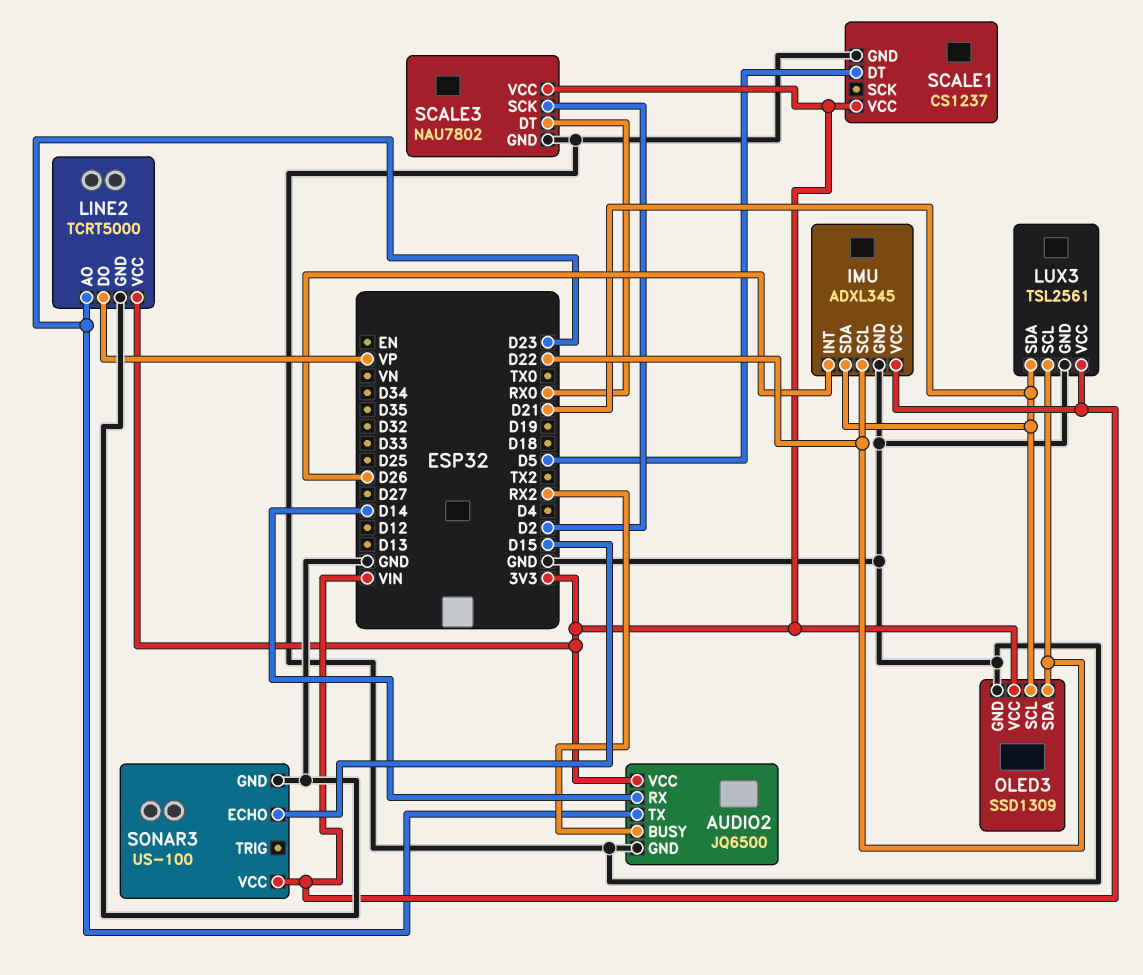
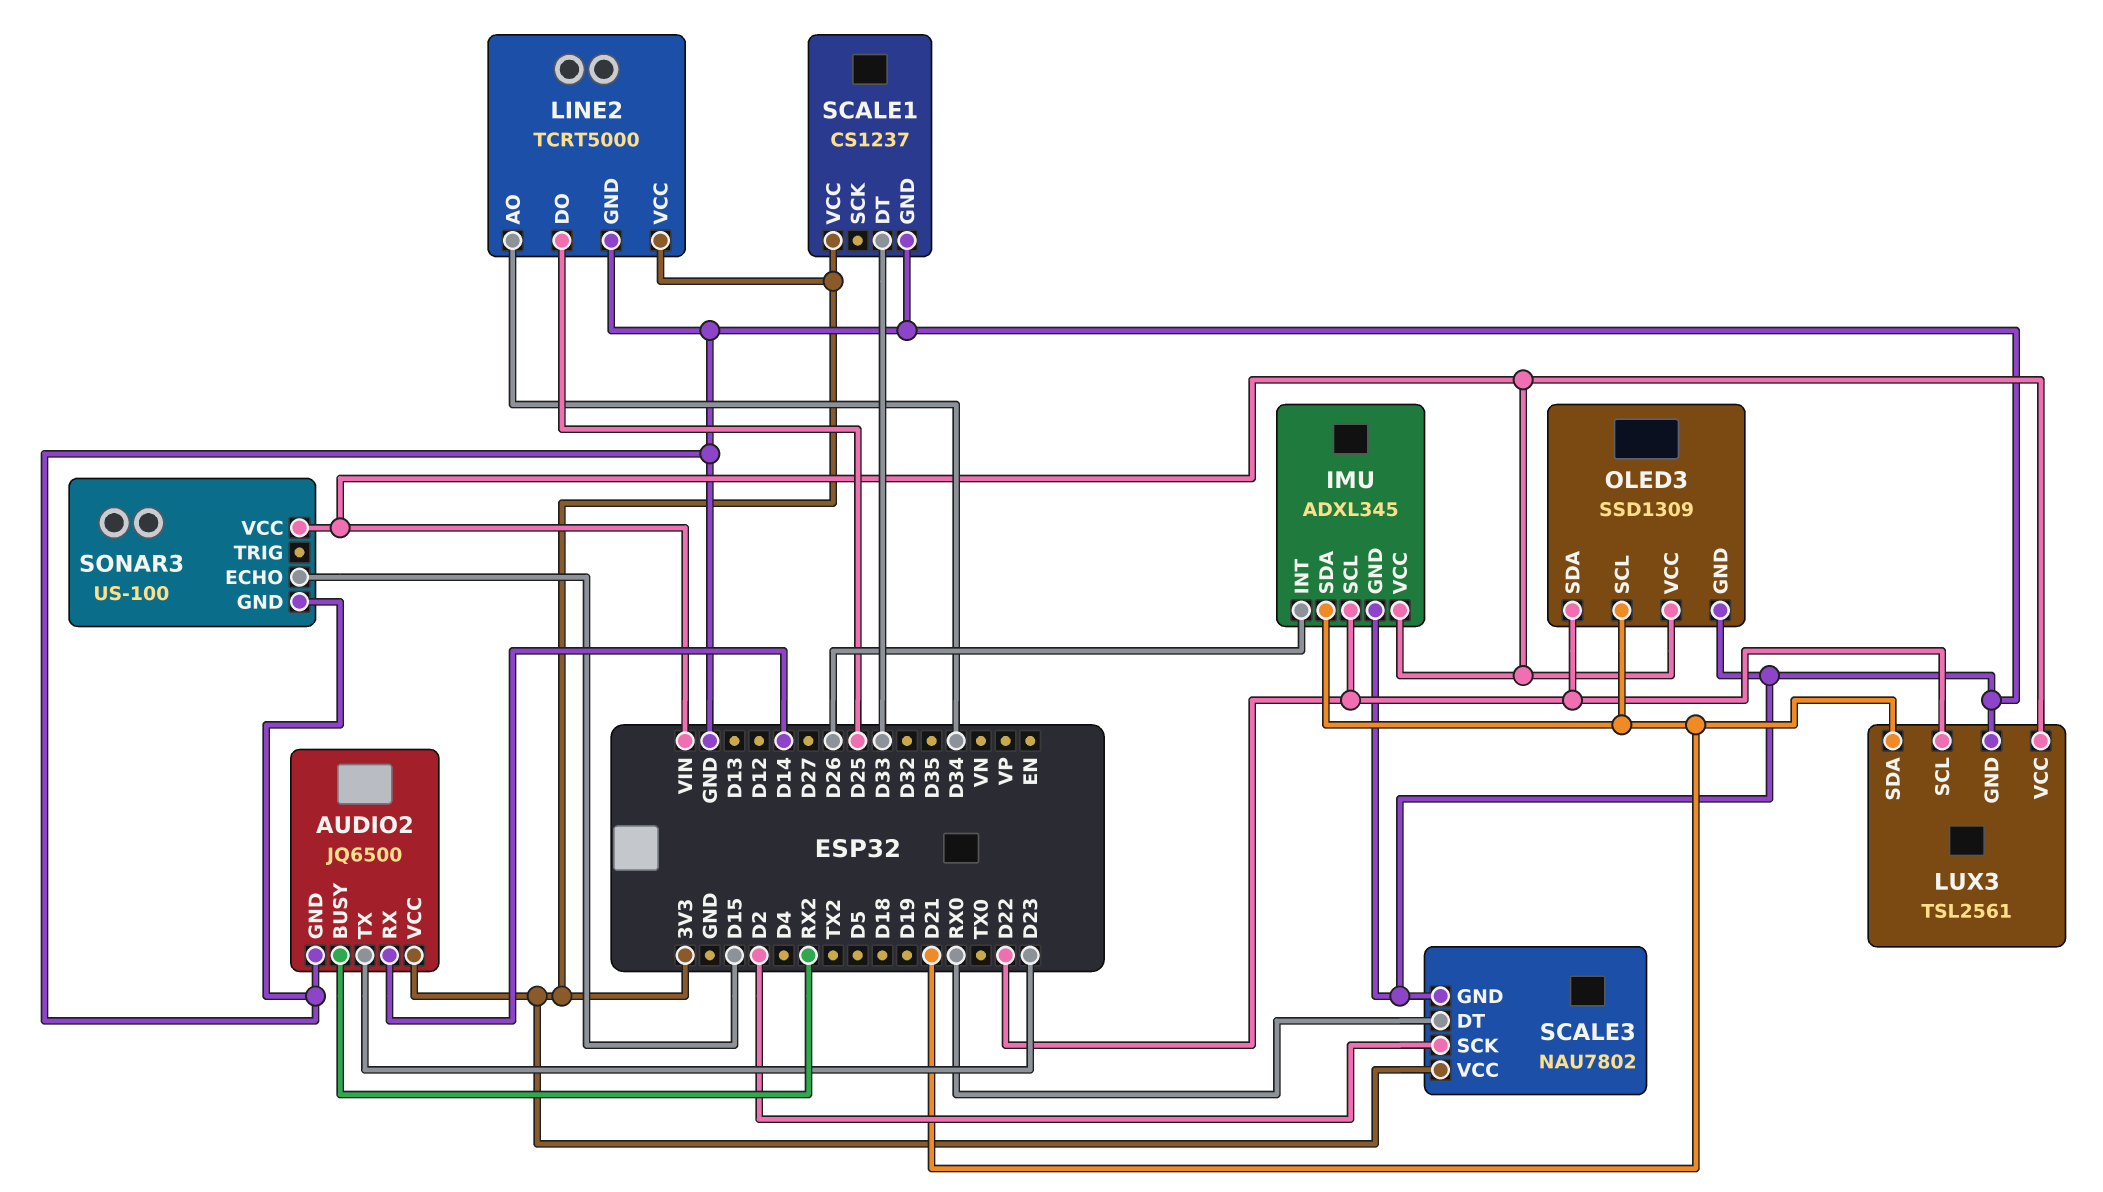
LINE2 pin AO: D23 -> D34
LINE2 pin DO: VP -> D25
OLED3 pin VCC: 3V3 -> VIN
SCALE1 pin DT: D5 -> D33

